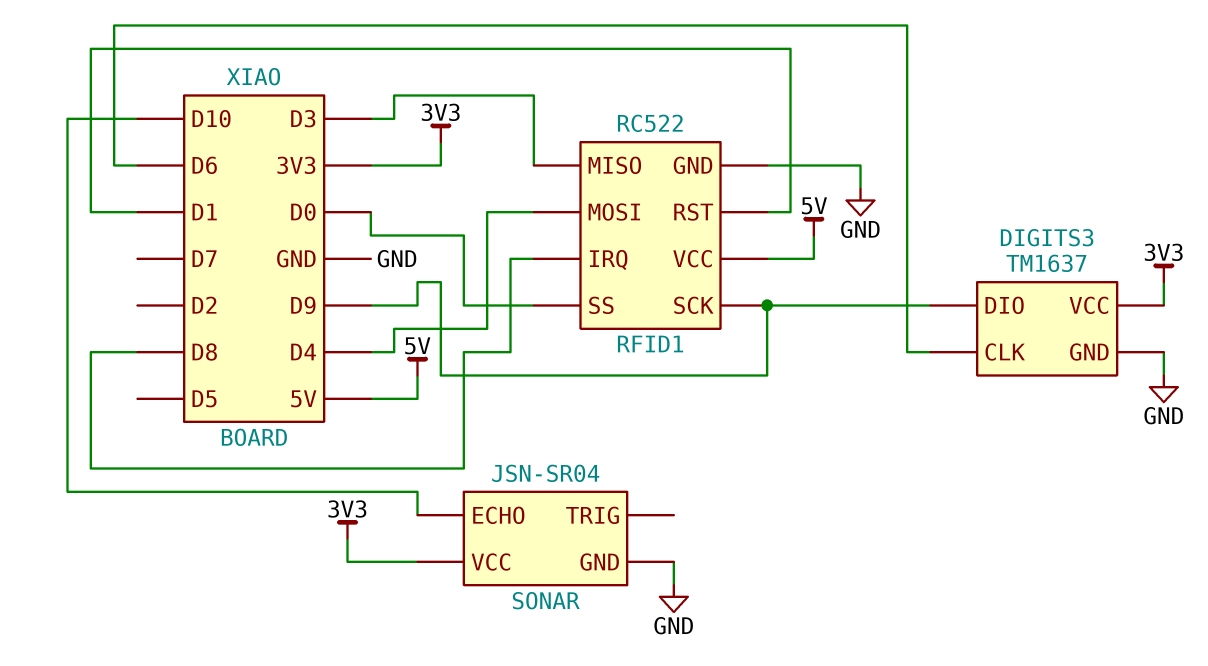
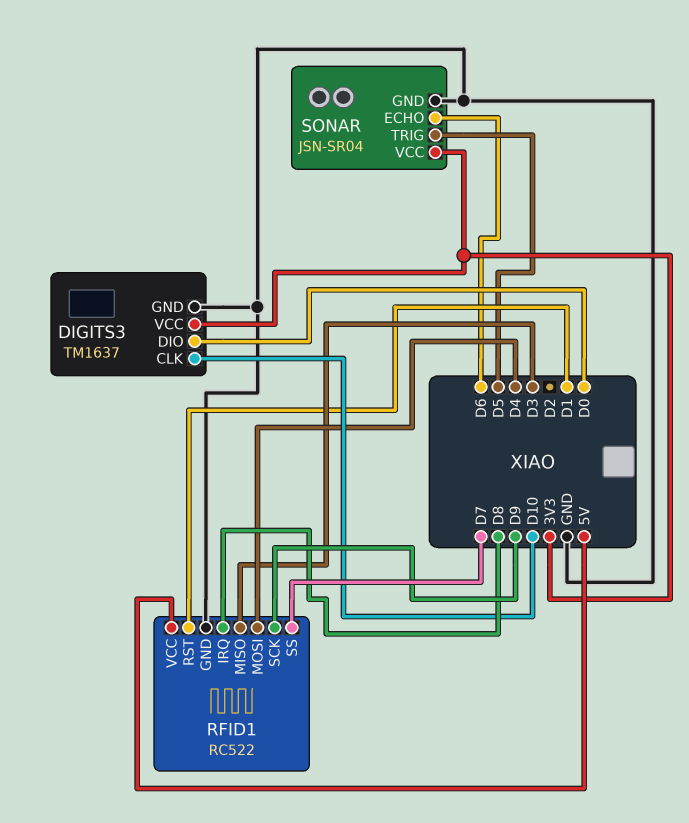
DIGITS3 pin CLK: D6 -> D10
DIGITS3 pin DIO: D9 -> D0
RFID1 pin SS: D0 -> D7
SONAR pin ECHO: D10 -> D6
SONAR pin TRIG: none -> D5

